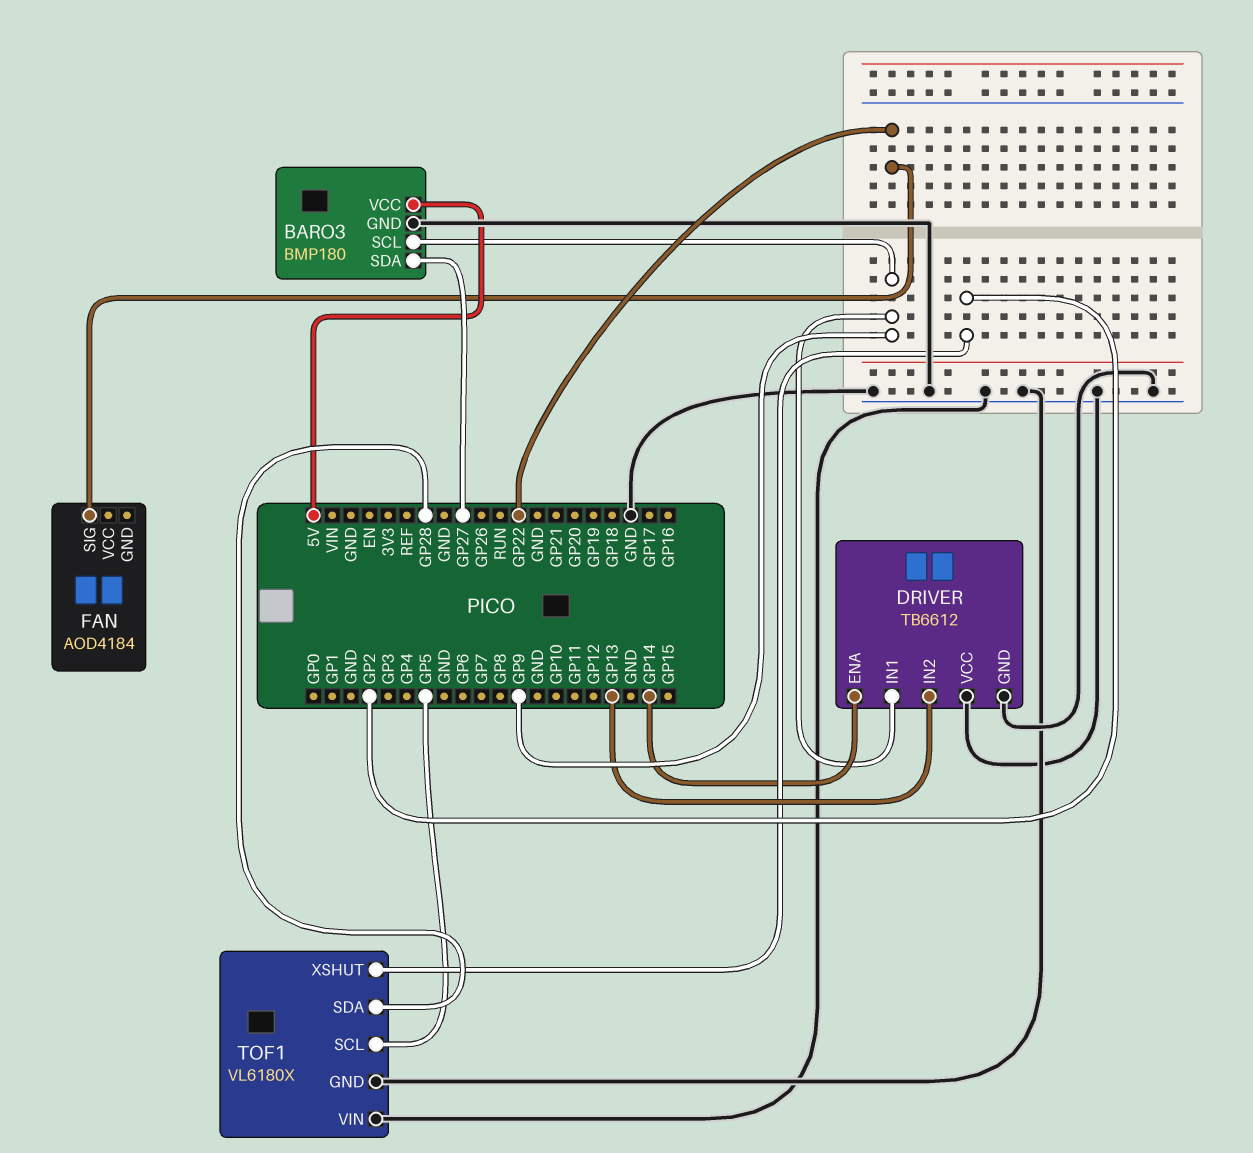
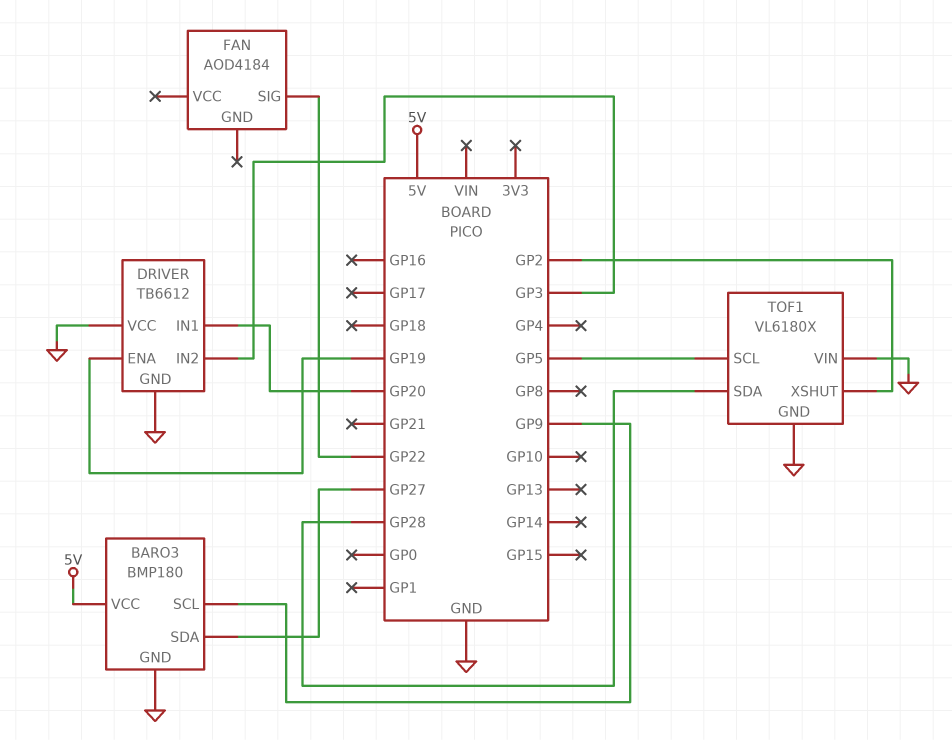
DRIVER pin ENA: GP14 -> GP19
DRIVER pin IN1: GP9 -> GP20
DRIVER pin IN2: GP13 -> GP3

